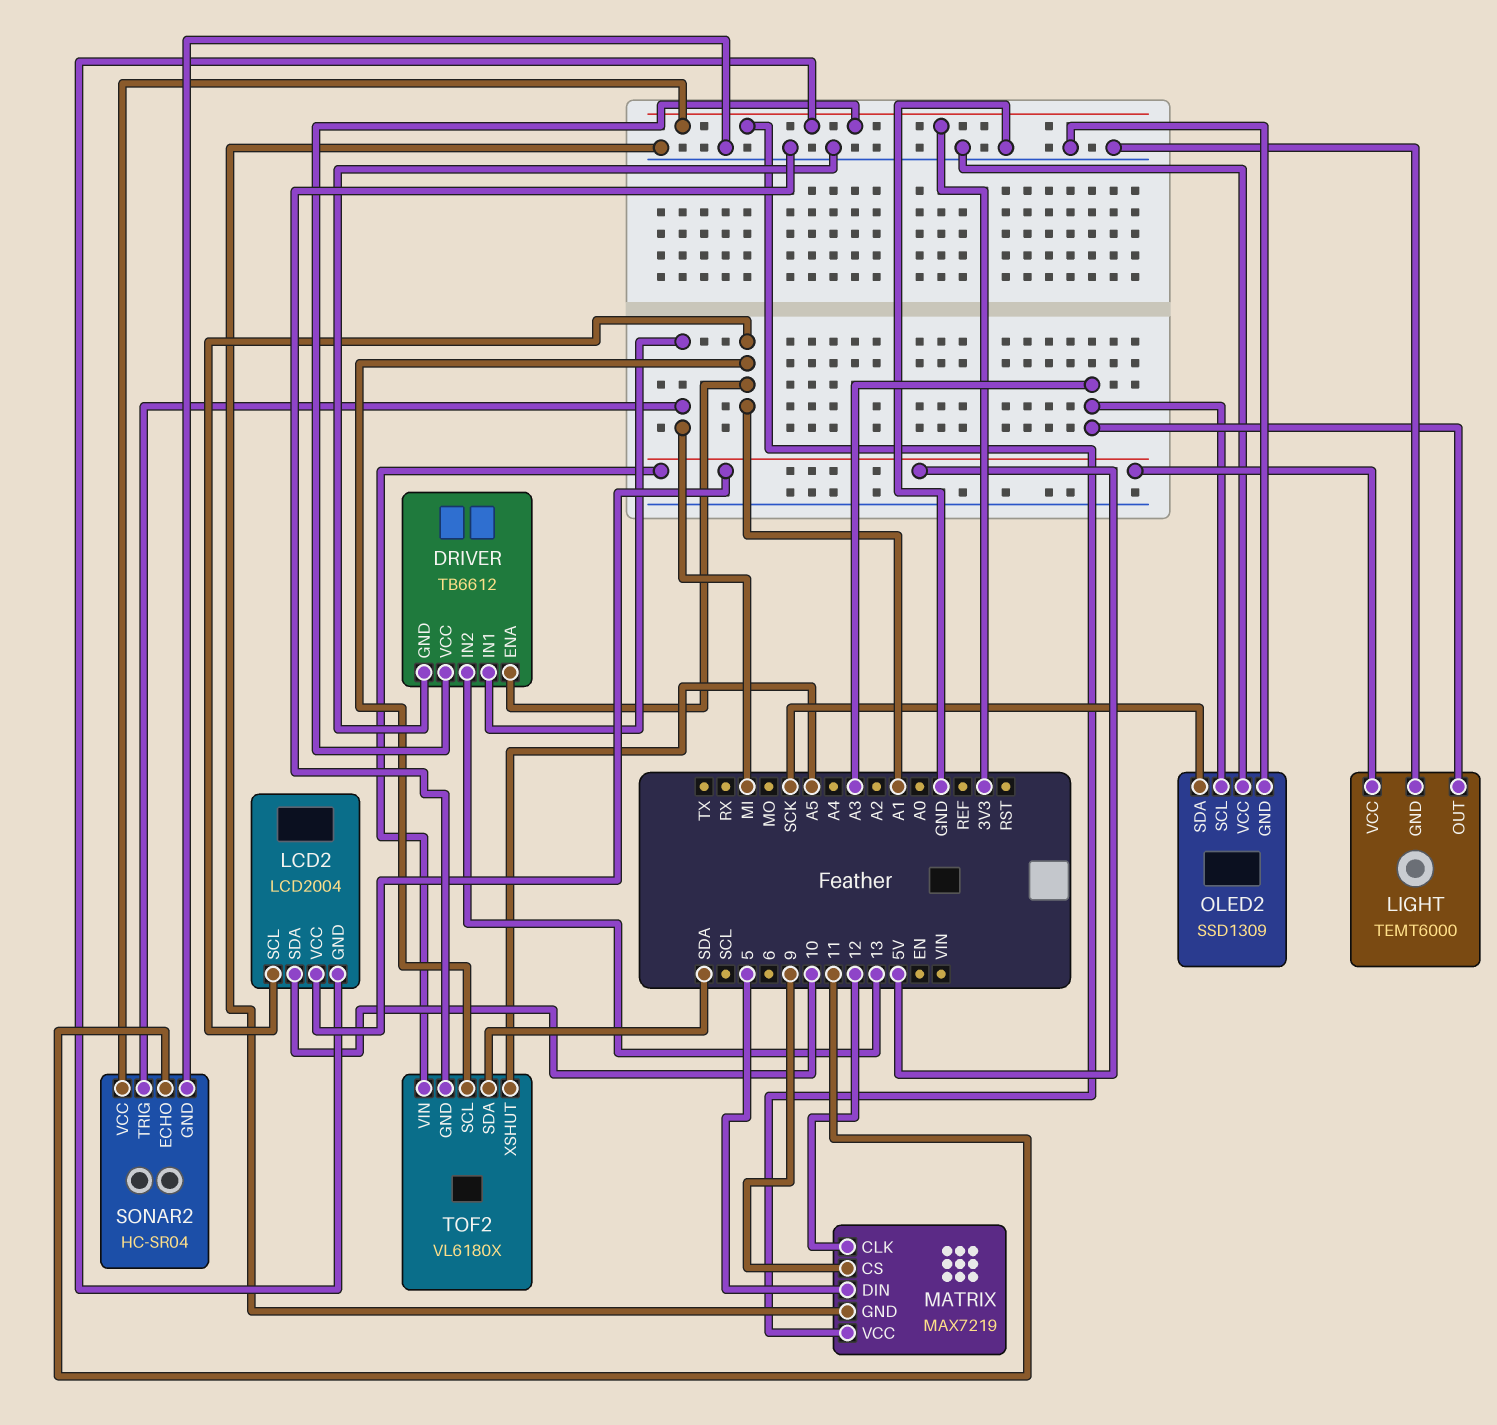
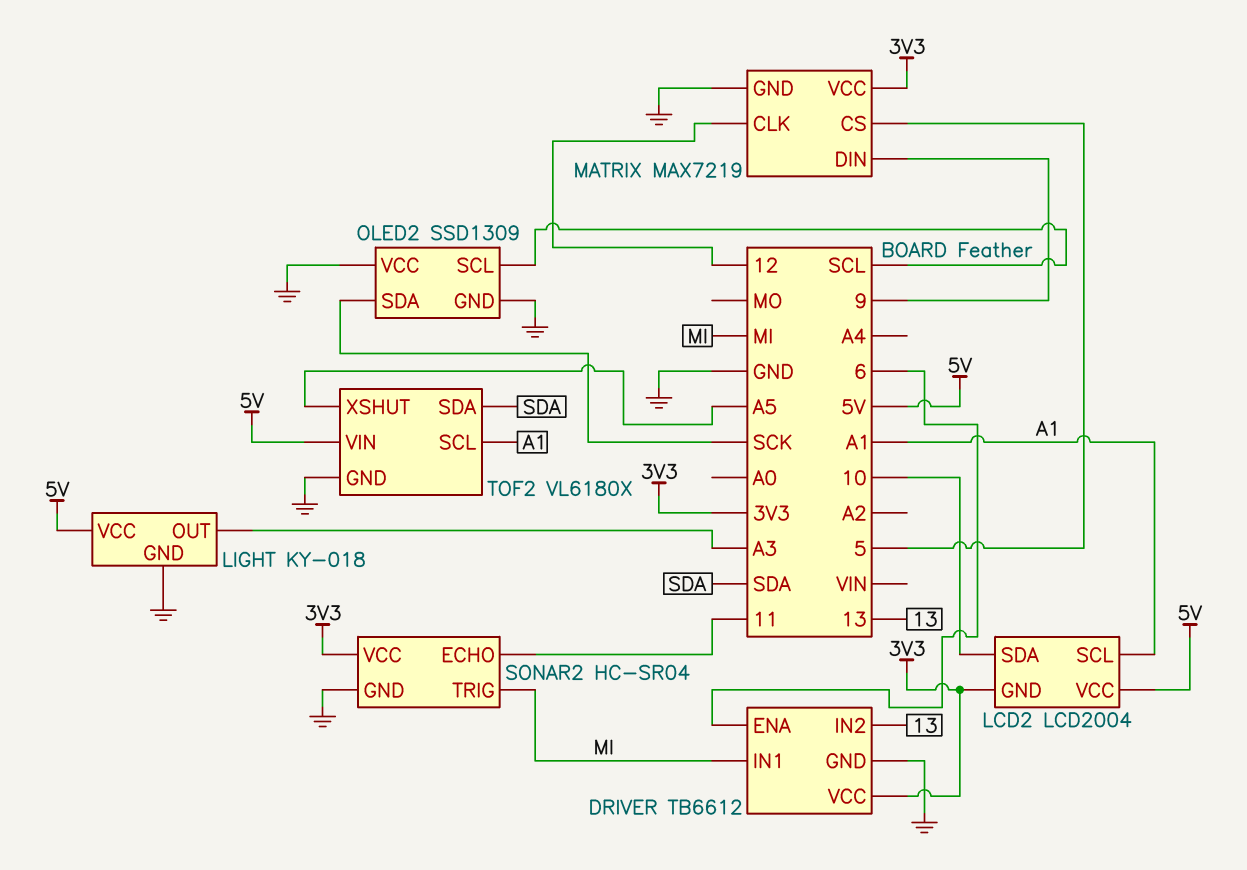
DRIVER pin ENA: A1 -> 6
LIGHT: TEMT6000 -> KY-018
MATRIX pin CS: 9 -> 5
MATRIX pin DIN: 5 -> 9
OLED2 pin SCL: A3 -> SCL

